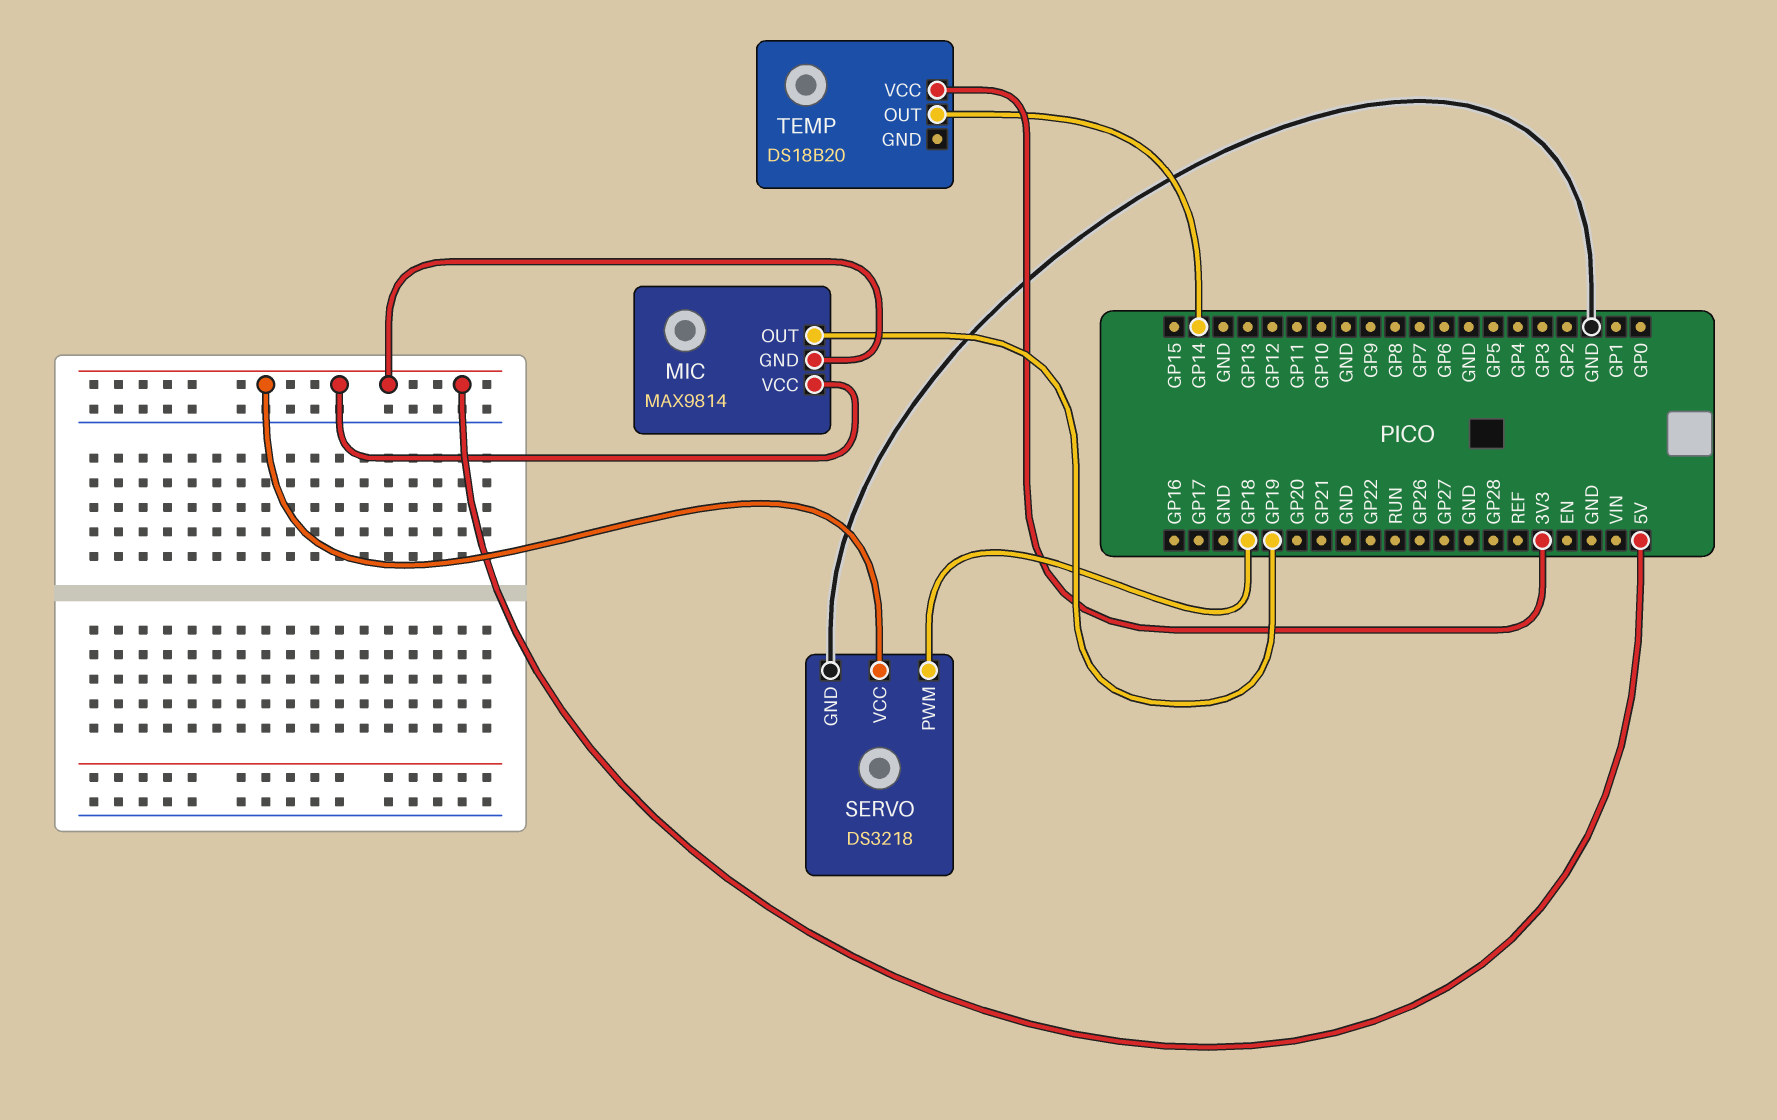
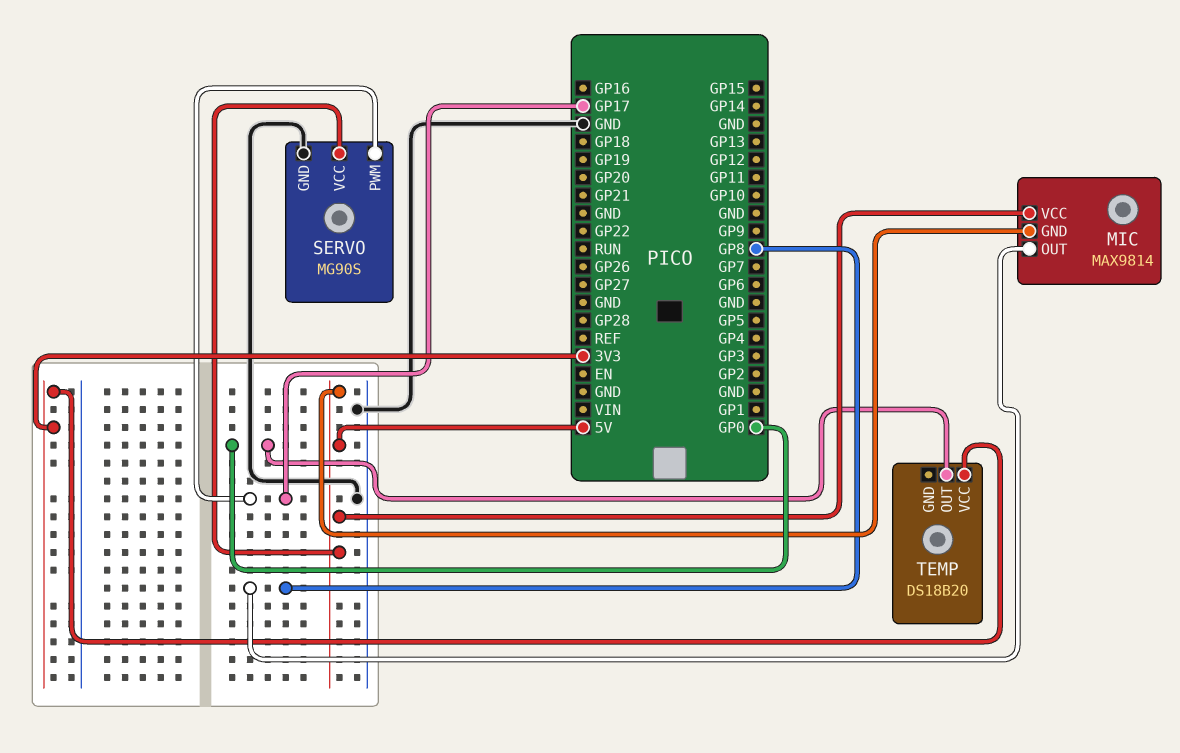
MIC pin OUT: GP19 -> GP8
SERVO: DS3218 -> MG90S
SERVO pin PWM: GP18 -> GP17
TEMP pin OUT: GP14 -> GP0

